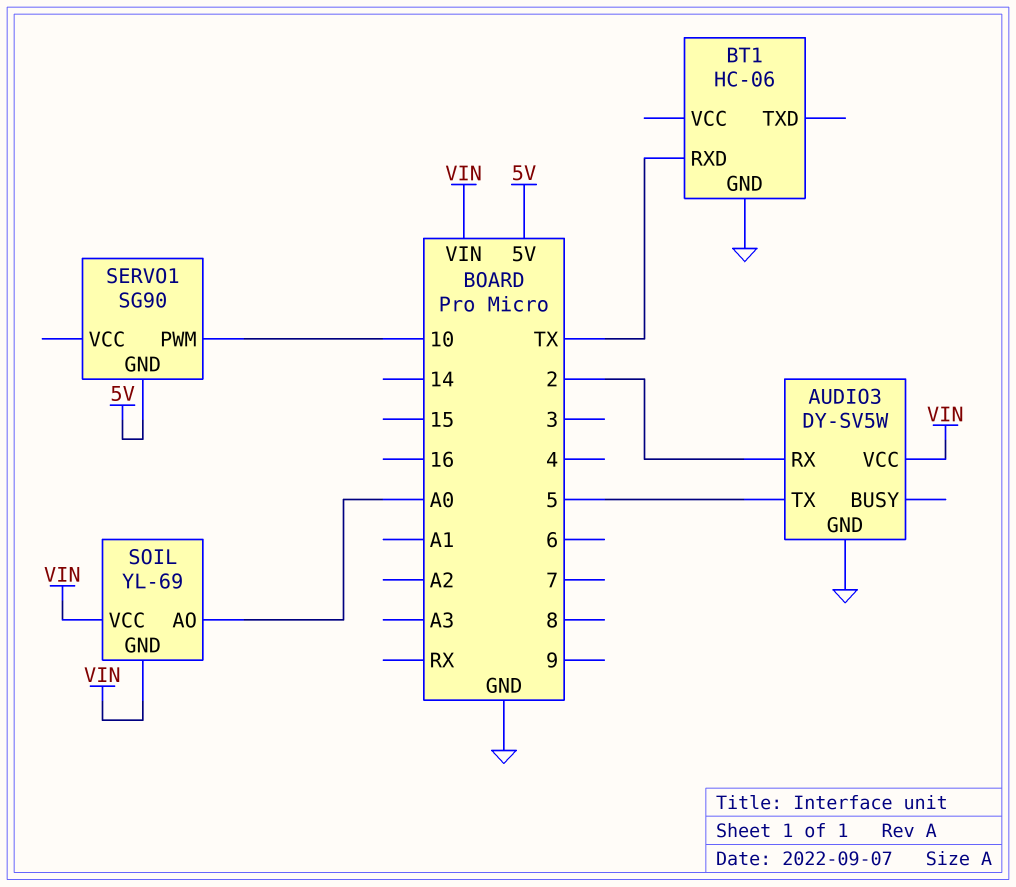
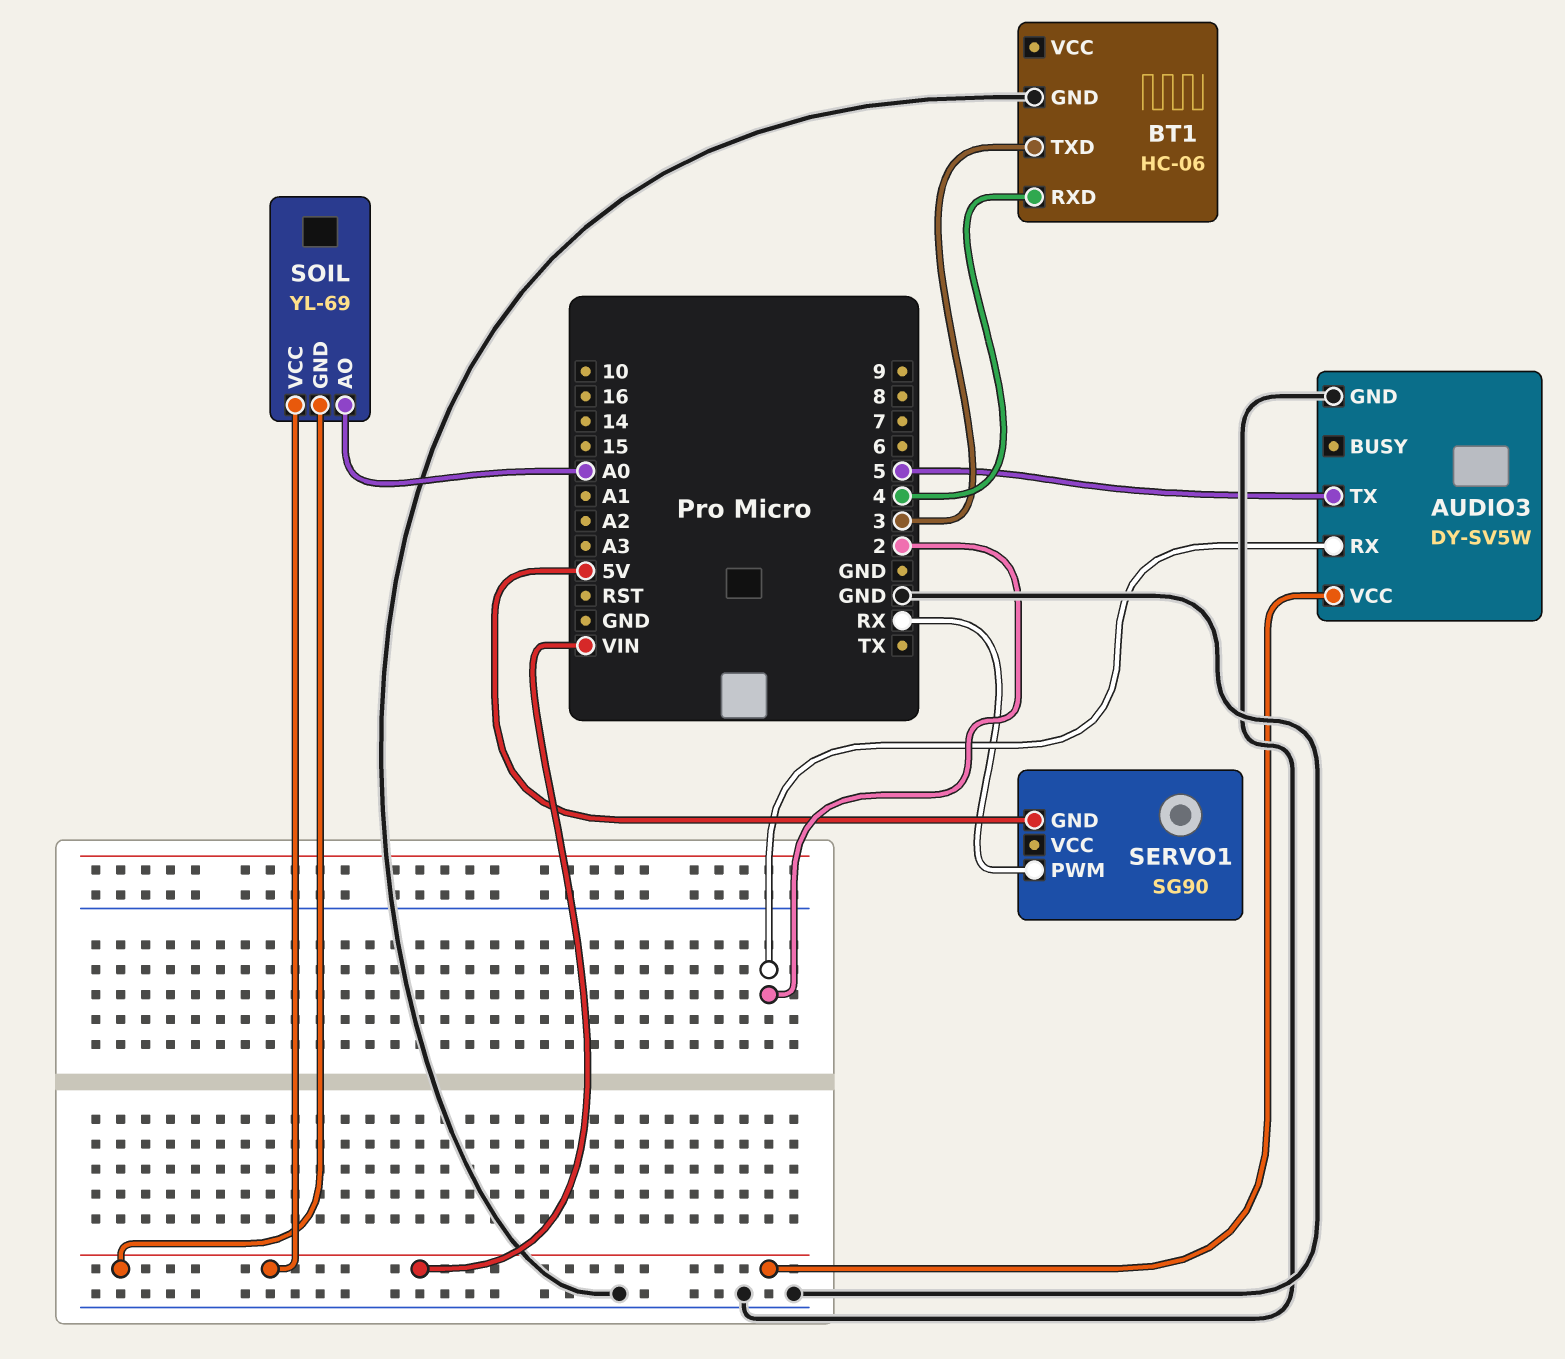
BT1 pin RXD: TX -> 4
BT1 pin TXD: none -> 3
SERVO1 pin PWM: 10 -> RX

